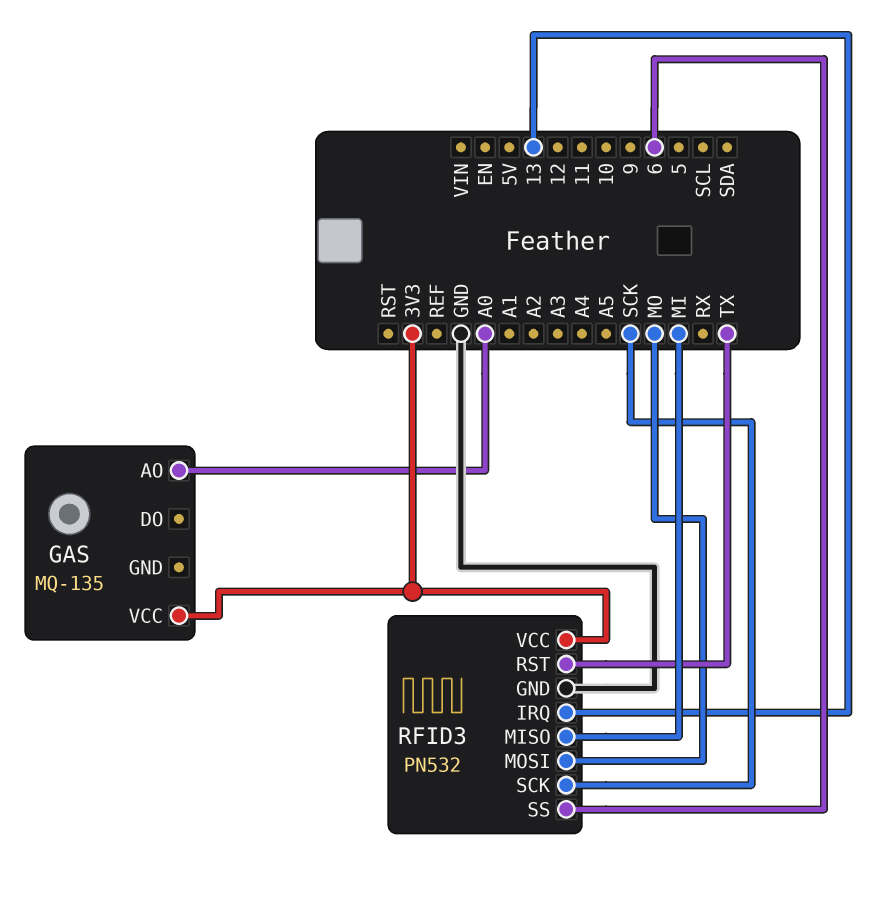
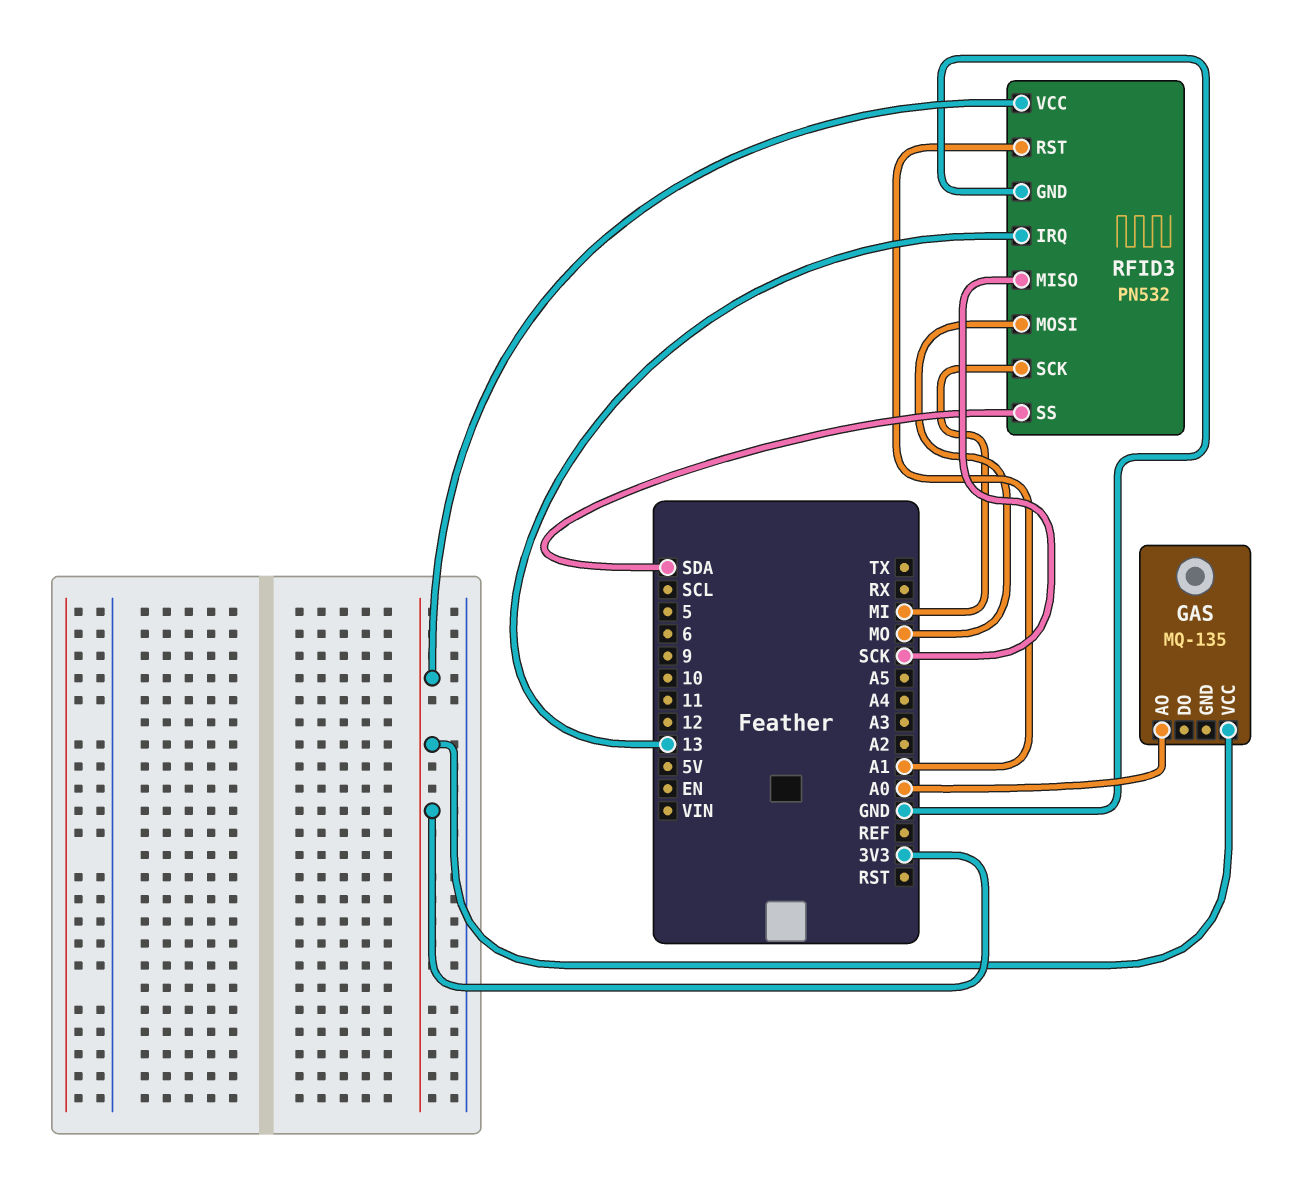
RFID3 pin MISO: MI -> SCK
RFID3 pin RST: TX -> A1
RFID3 pin SCK: SCK -> MI
RFID3 pin SS: 6 -> SDA

